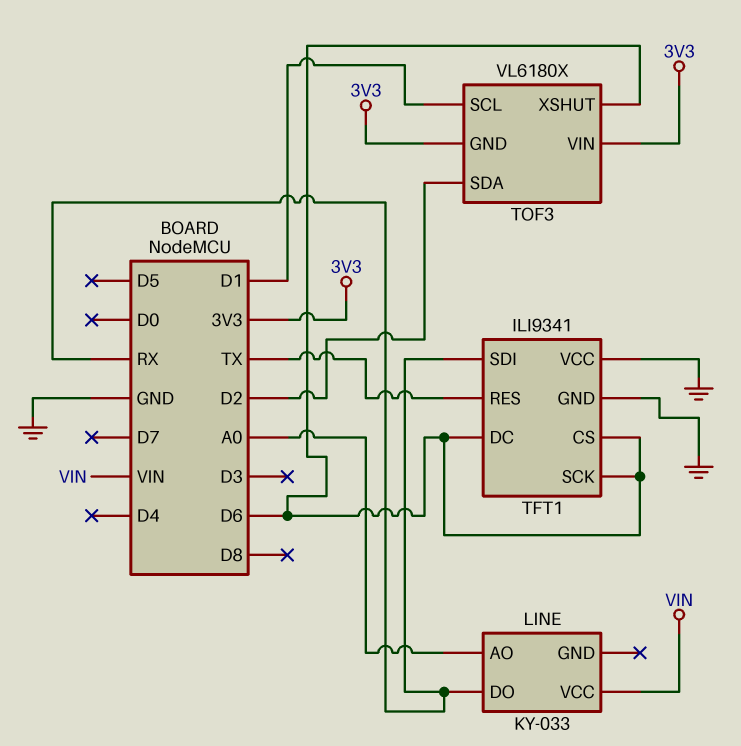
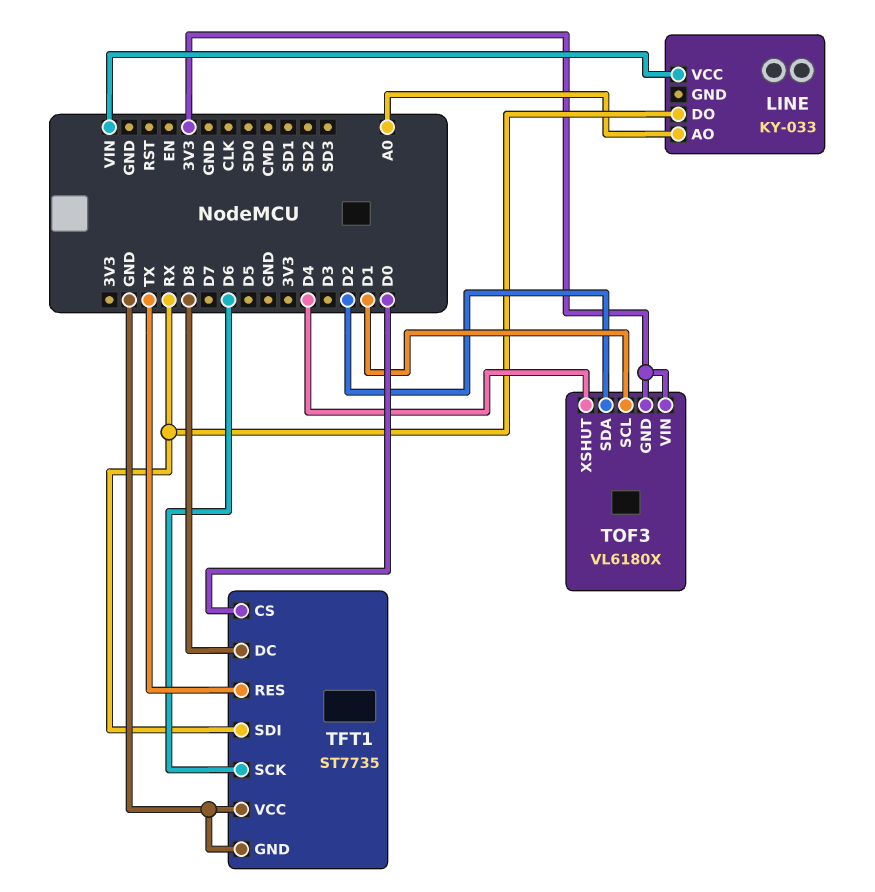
TFT1: ILI9341 -> ST7735
TFT1 pin CS: D6 -> D0
TFT1 pin DC: D6 -> D8
TOF3 pin XSHUT: D6 -> D4

